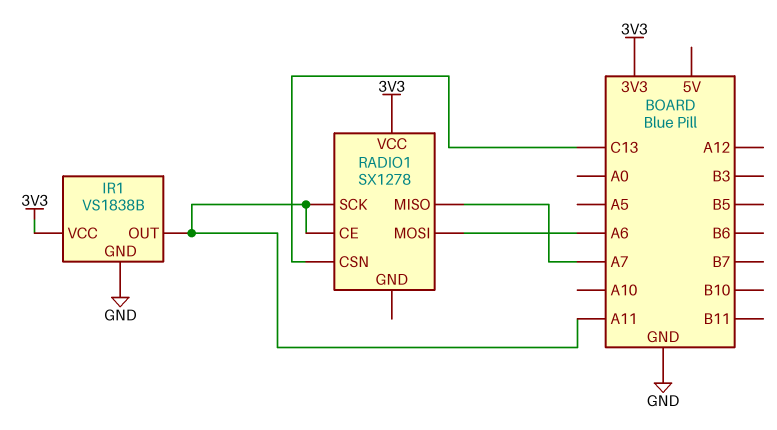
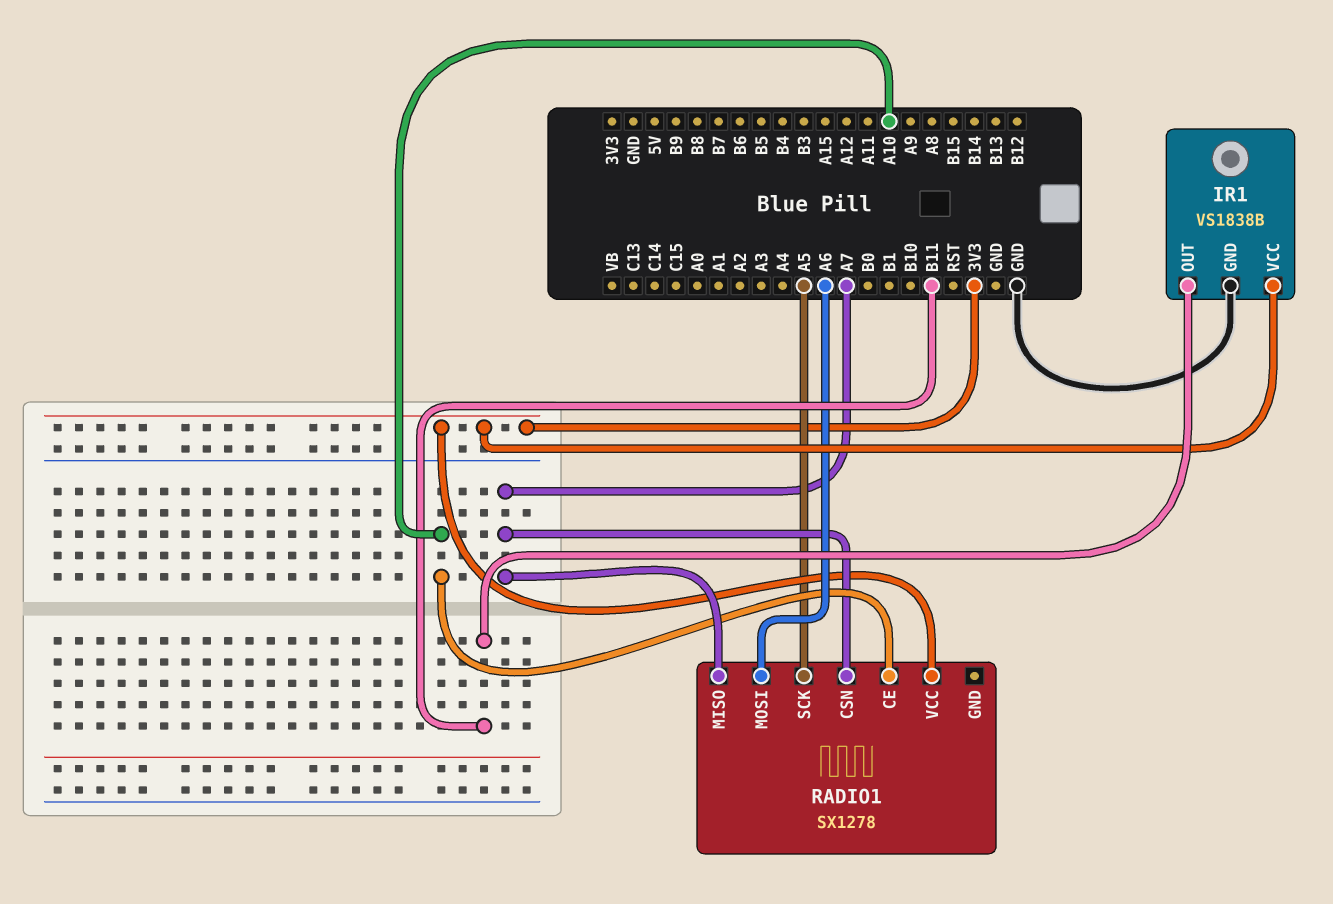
IR1 pin OUT: A11 -> B11
RADIO1 pin CE: A11 -> A10
RADIO1 pin CSN: C13 -> A7
RADIO1 pin SCK: A11 -> A5

